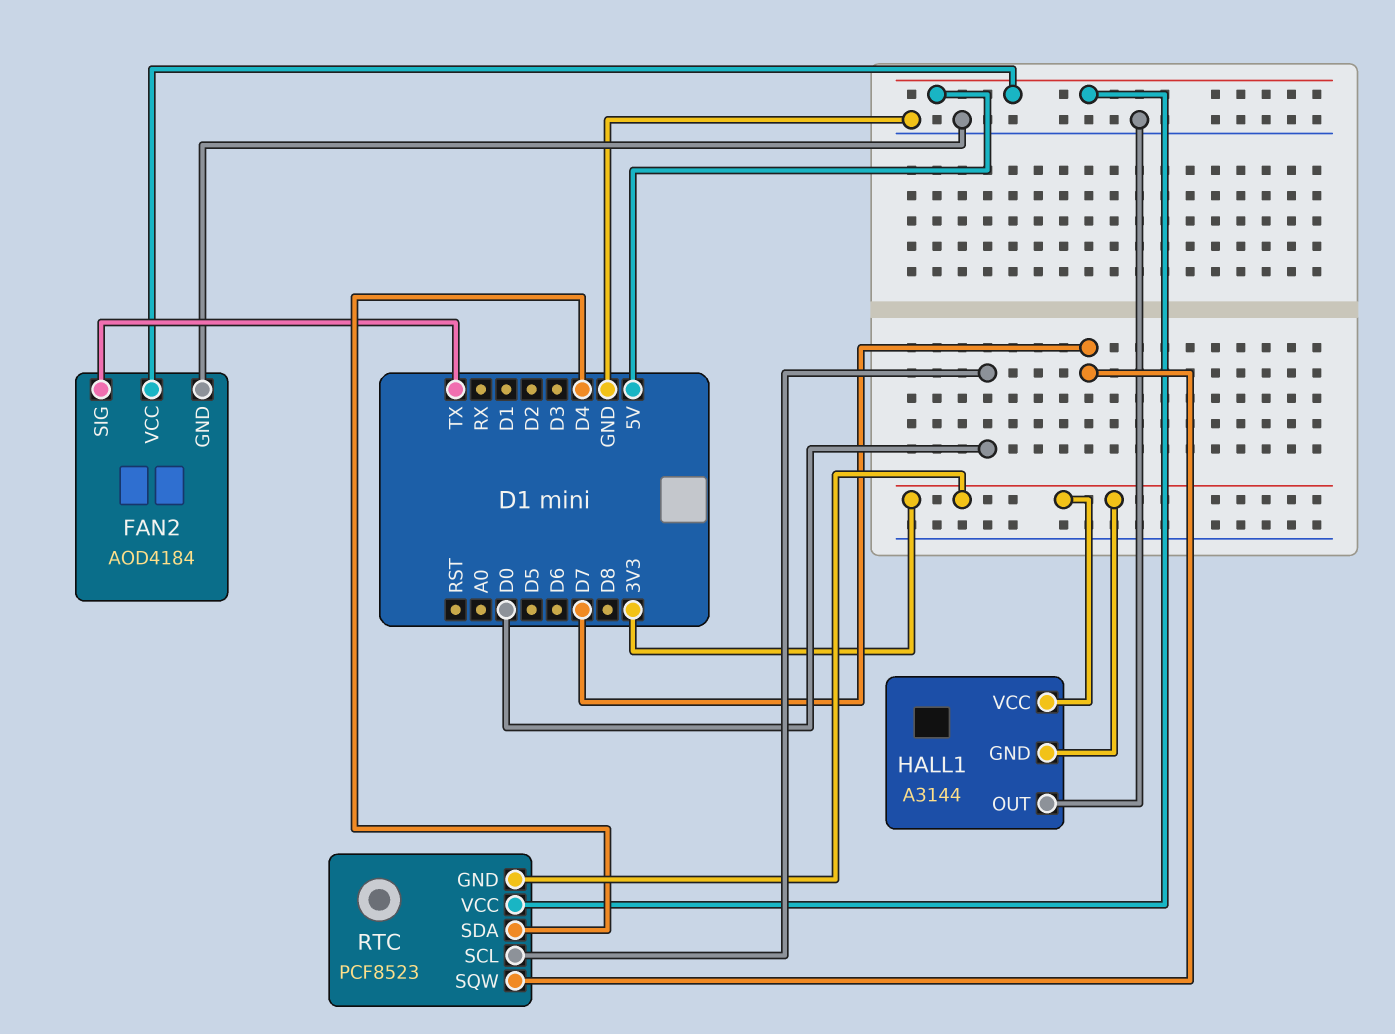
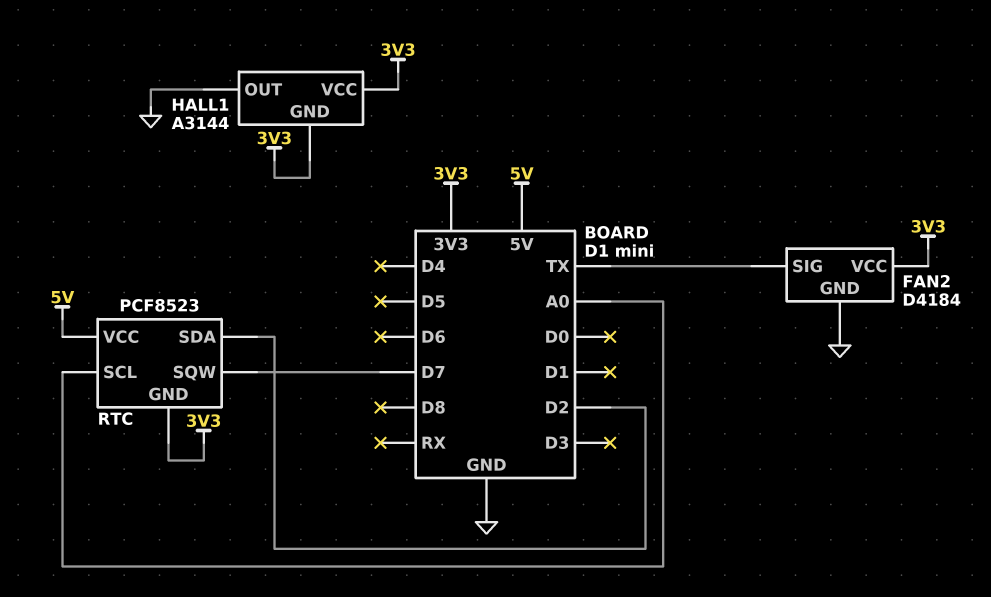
FAN2: AOD4184 -> D4184
FAN2 pin VCC: 5V -> 3V3
RTC pin SCL: D0 -> A0
RTC pin SDA: D4 -> D2

